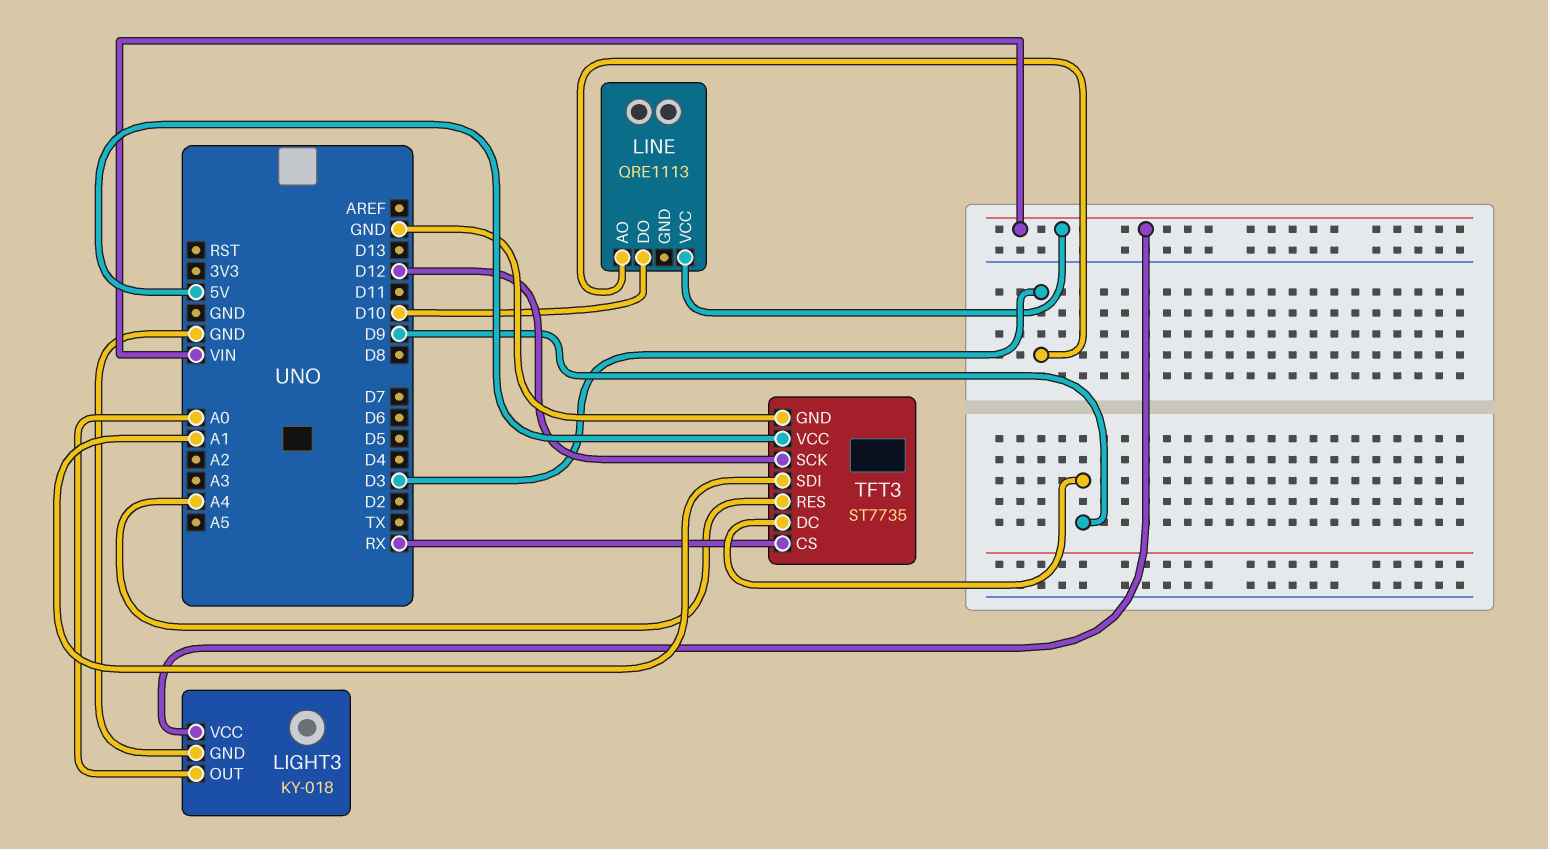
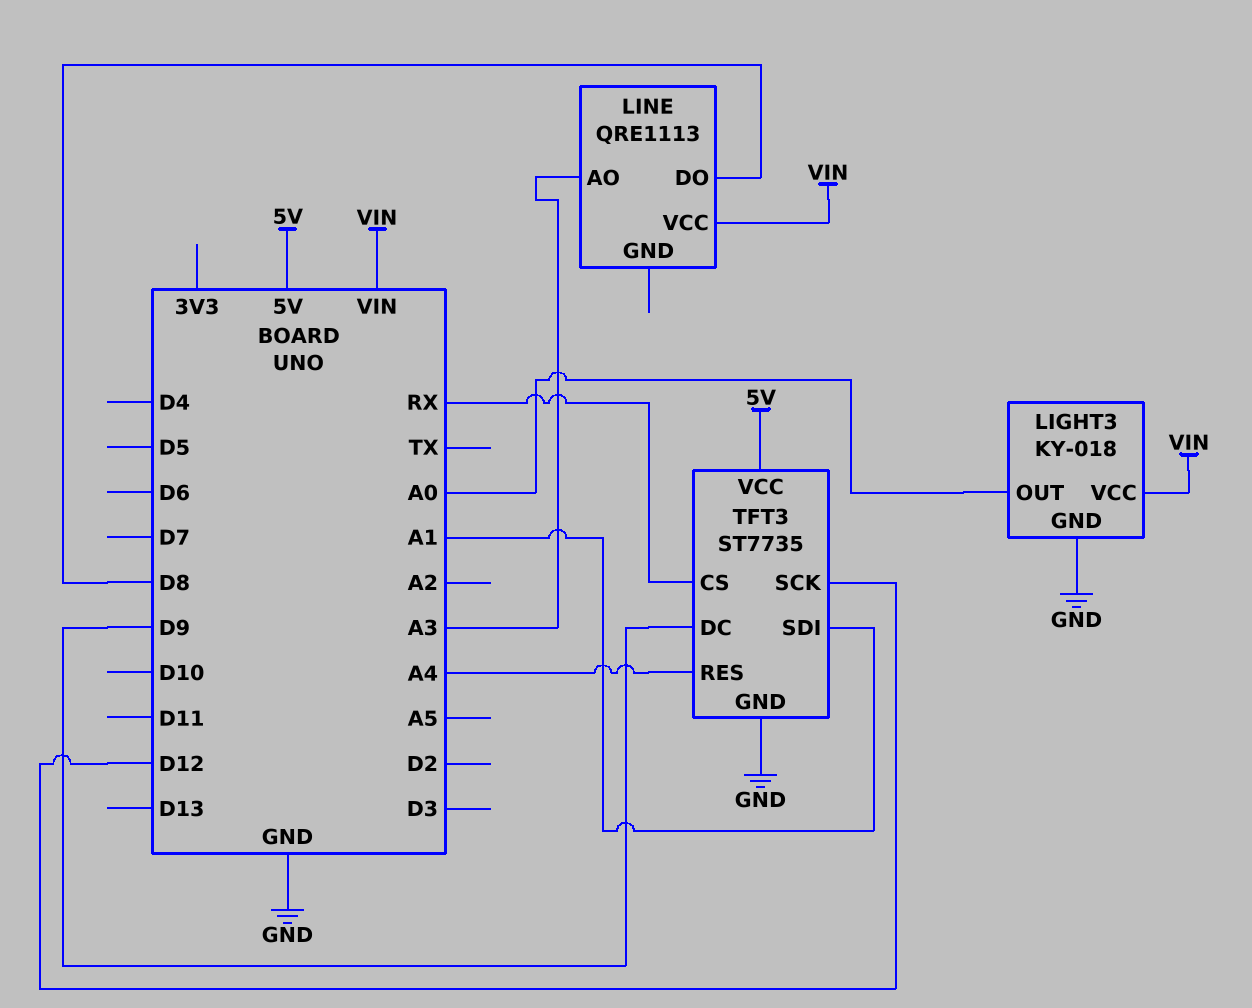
LINE pin AO: D3 -> A3
LINE pin DO: D10 -> D8

